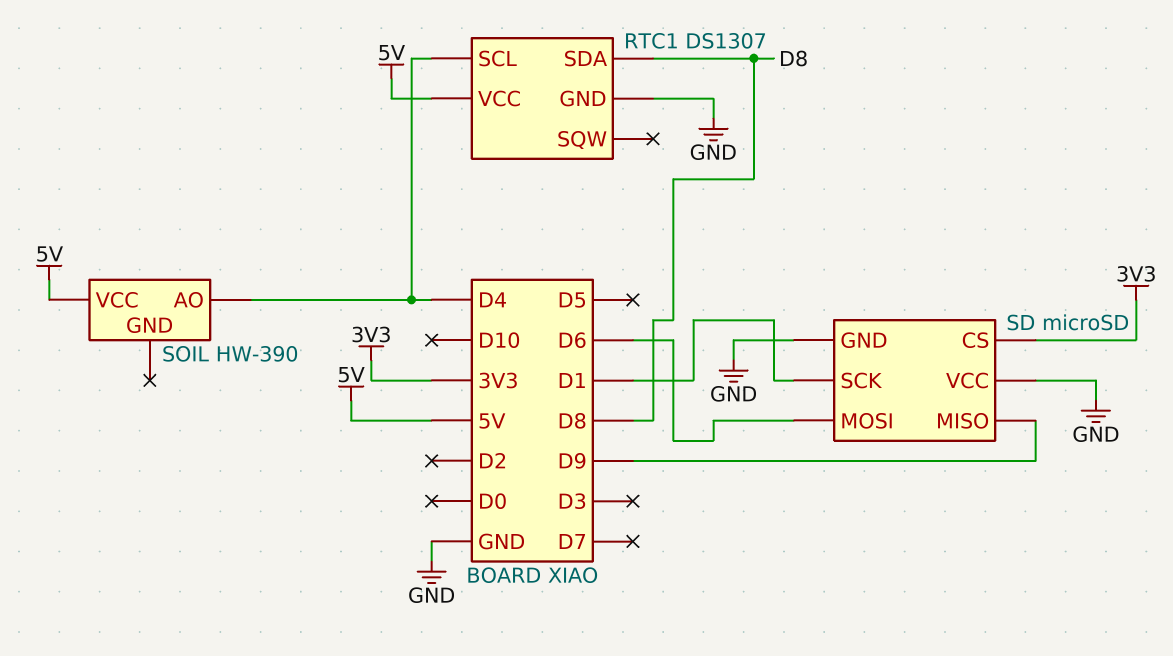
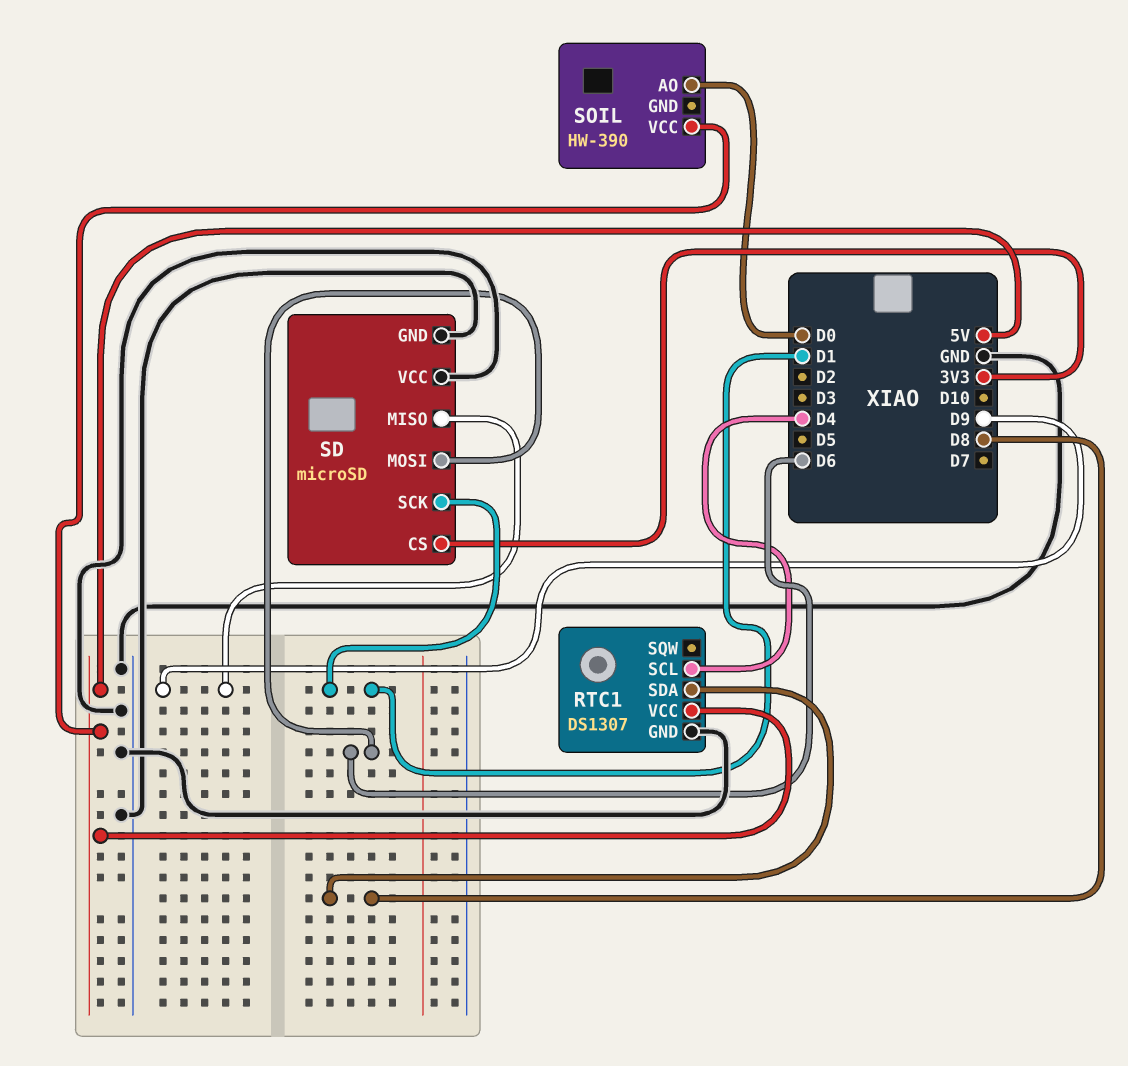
SOIL pin AO: D4 -> D0

